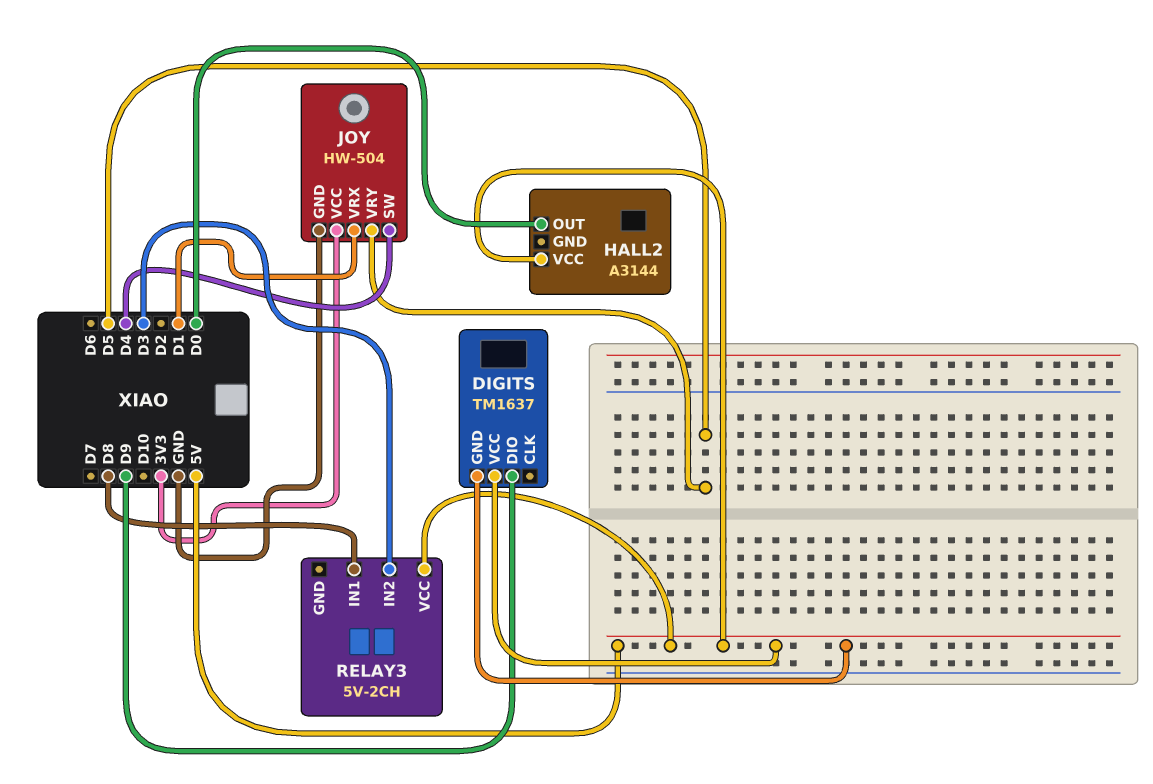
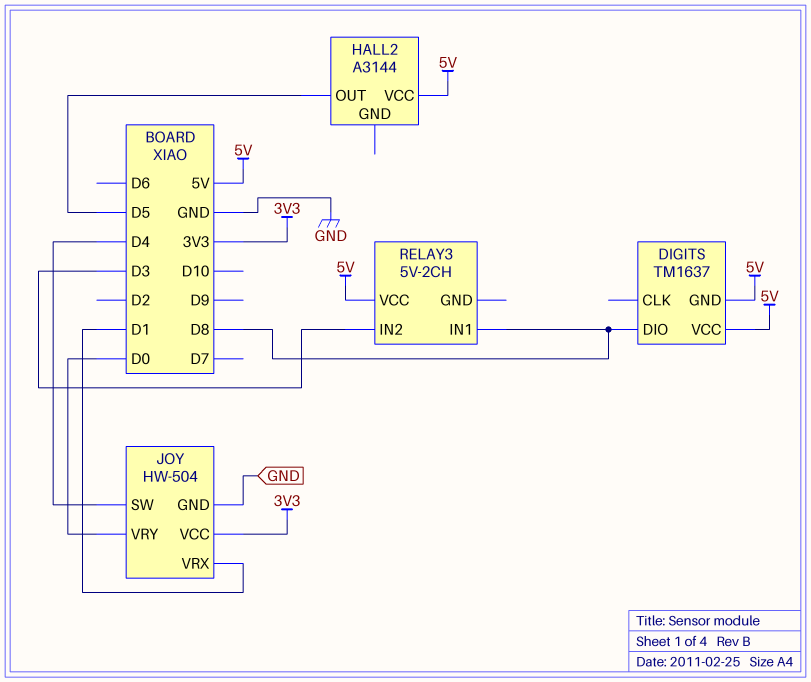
DIGITS pin DIO: D9 -> D8
HALL2 pin OUT: D0 -> D5
JOY pin VRY: D5 -> D0

